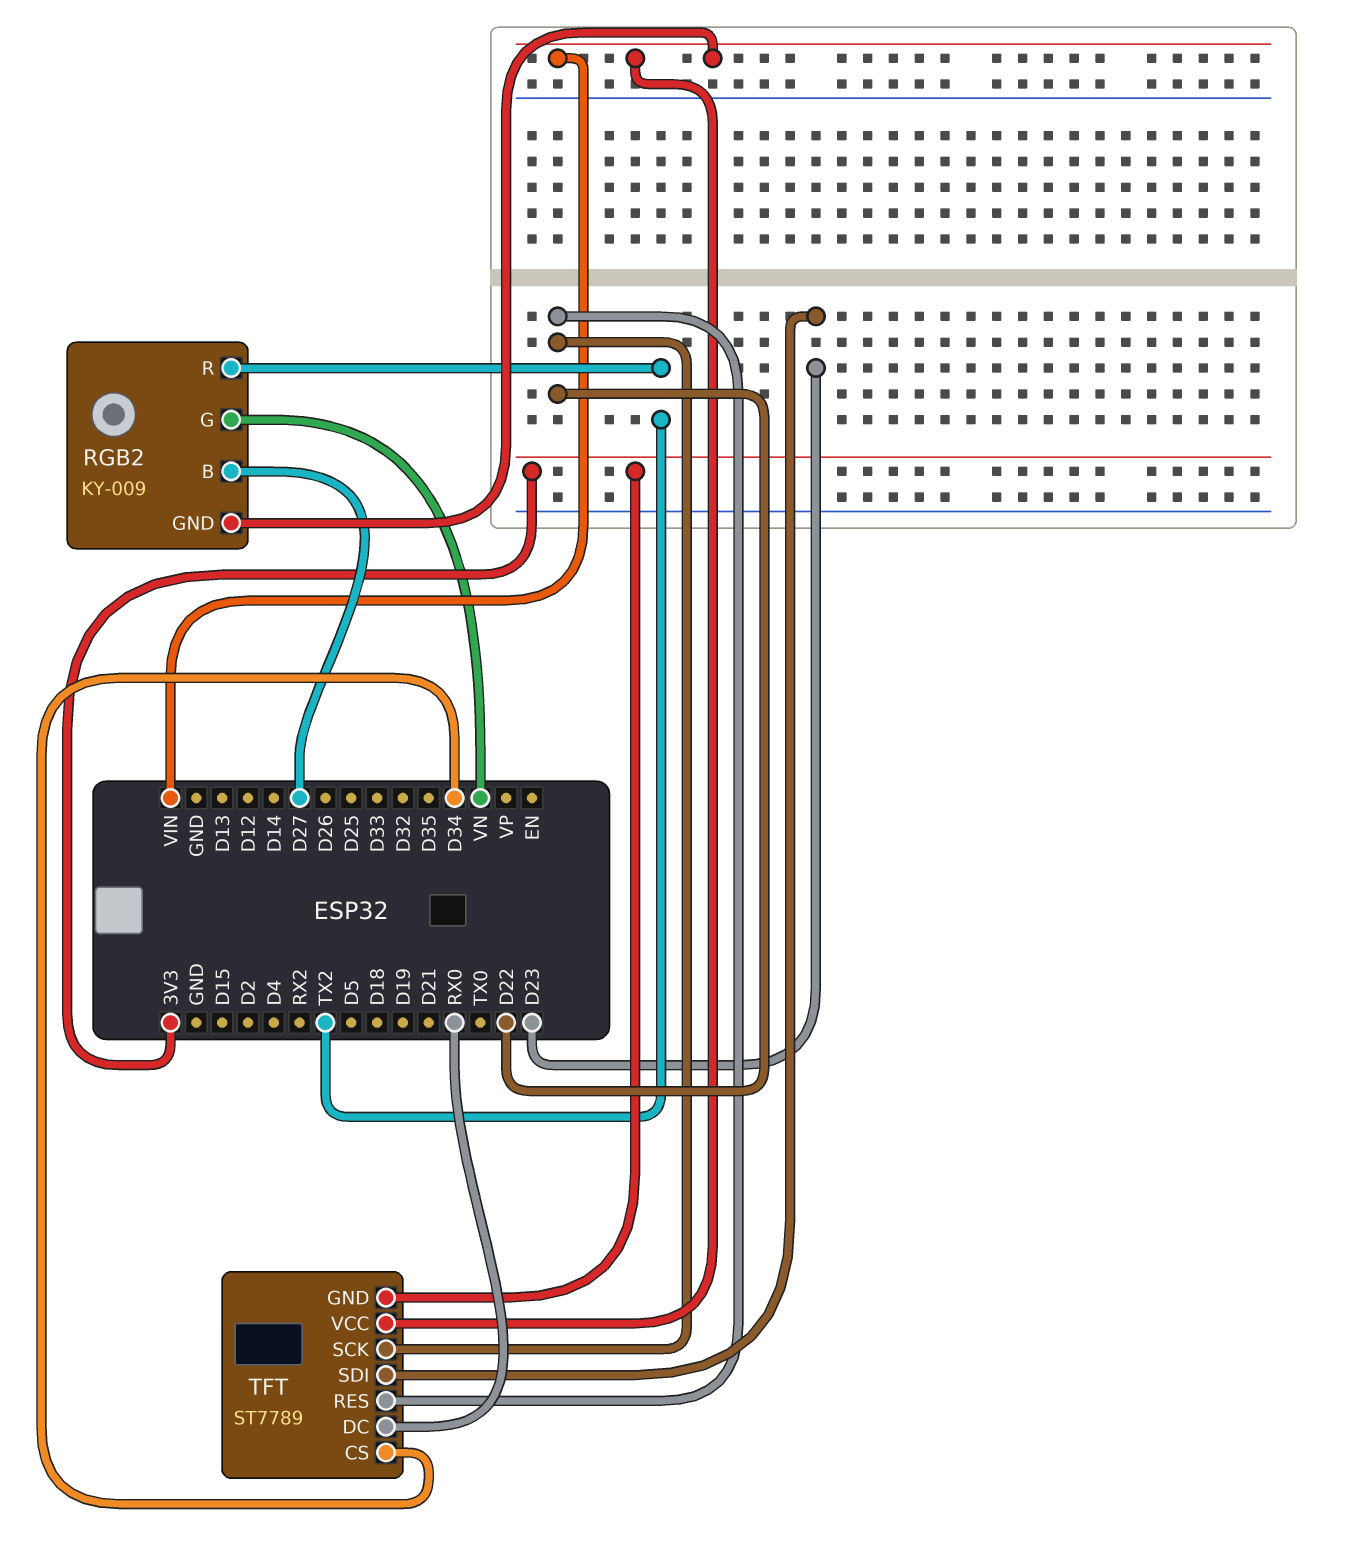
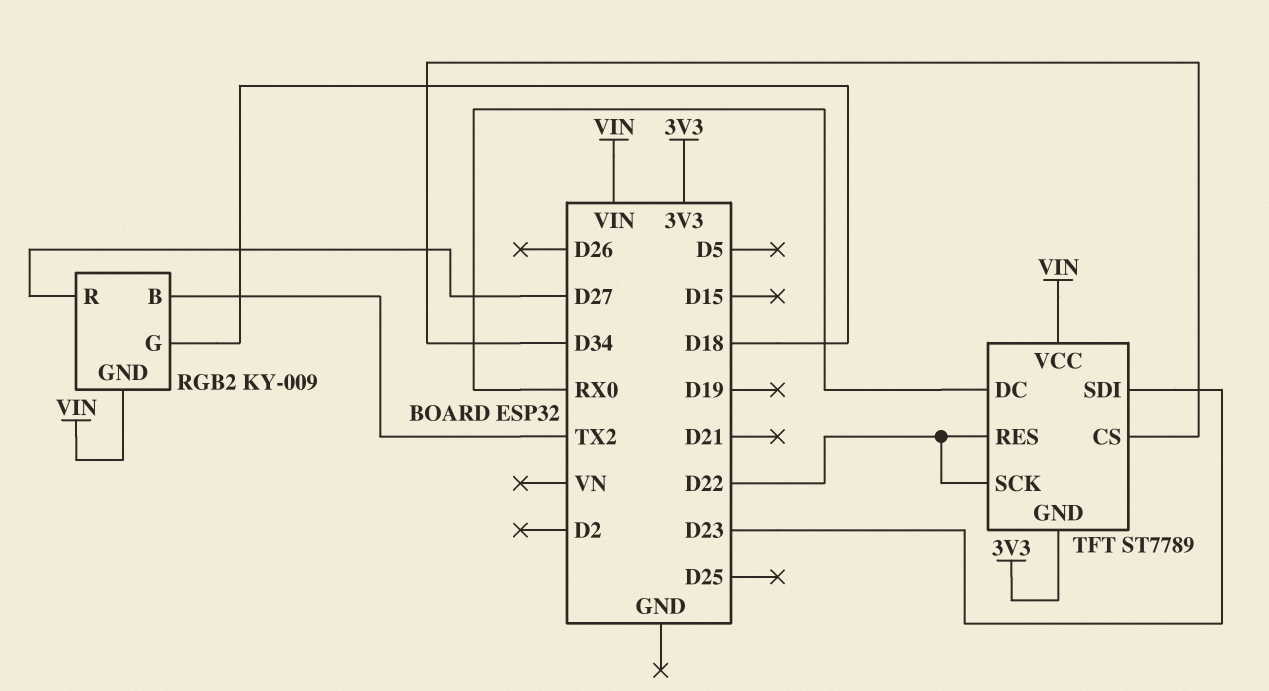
RGB2 pin B: D27 -> TX2
RGB2 pin G: VN -> D18
RGB2 pin R: TX2 -> D27

